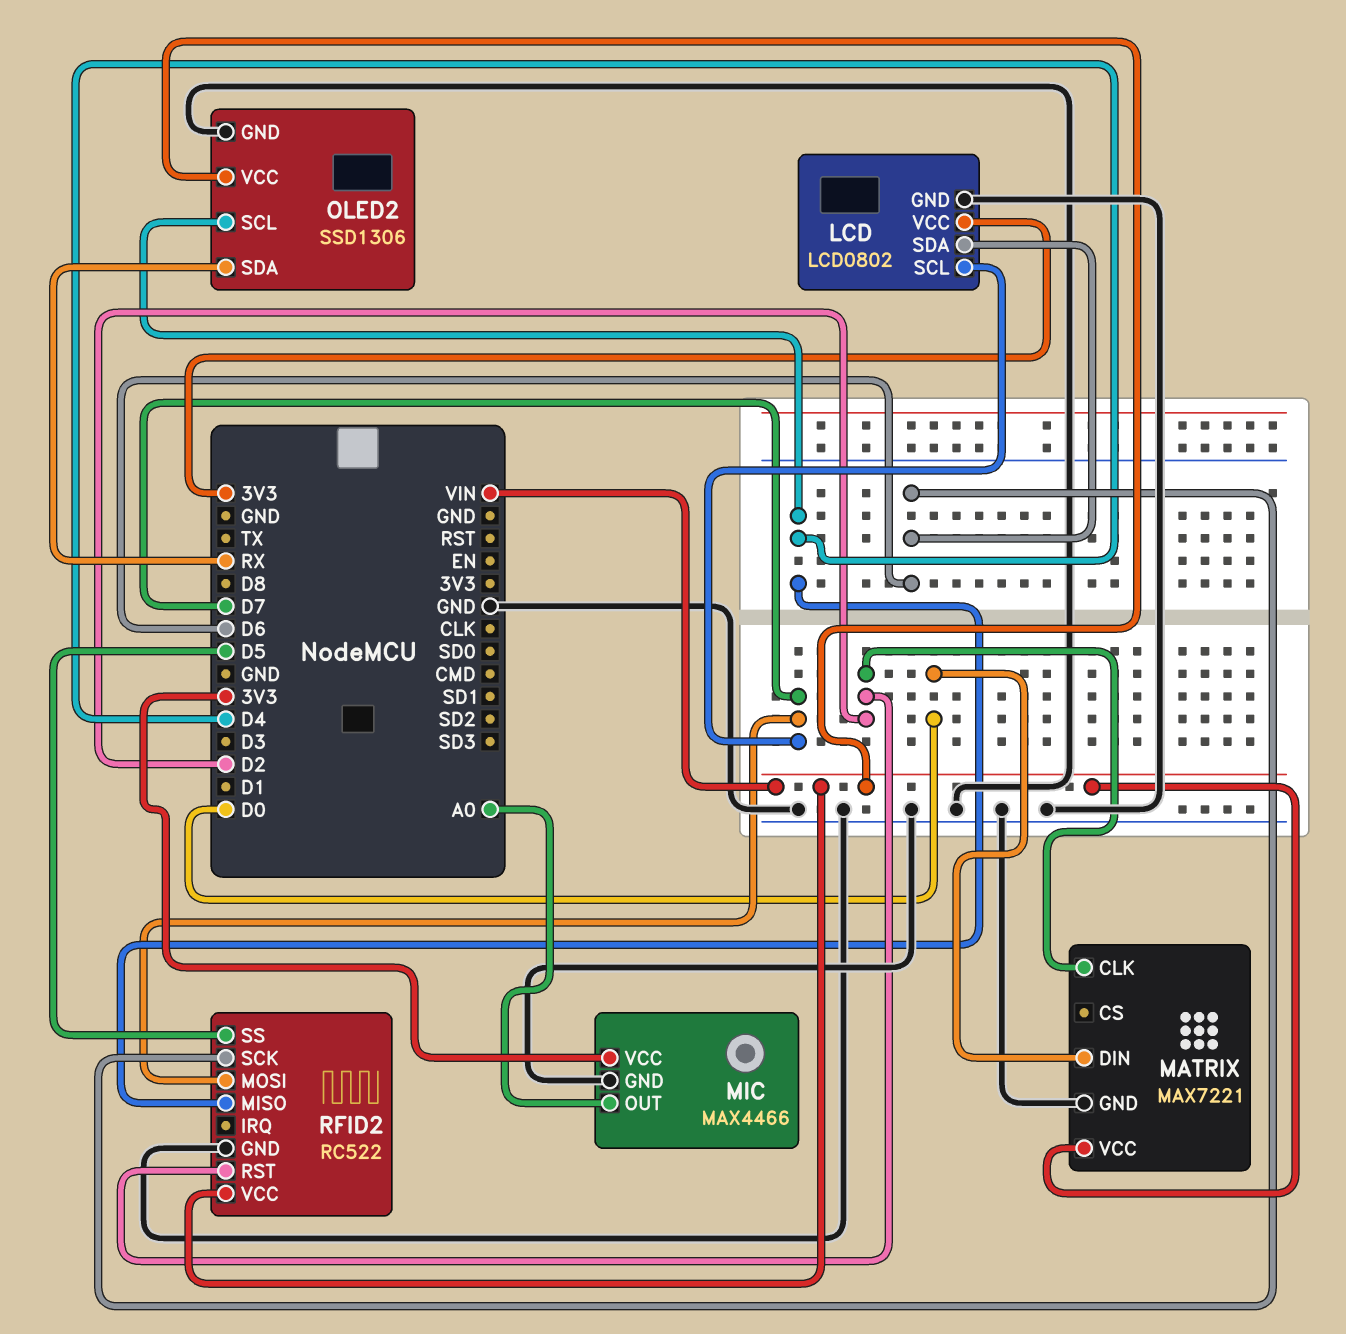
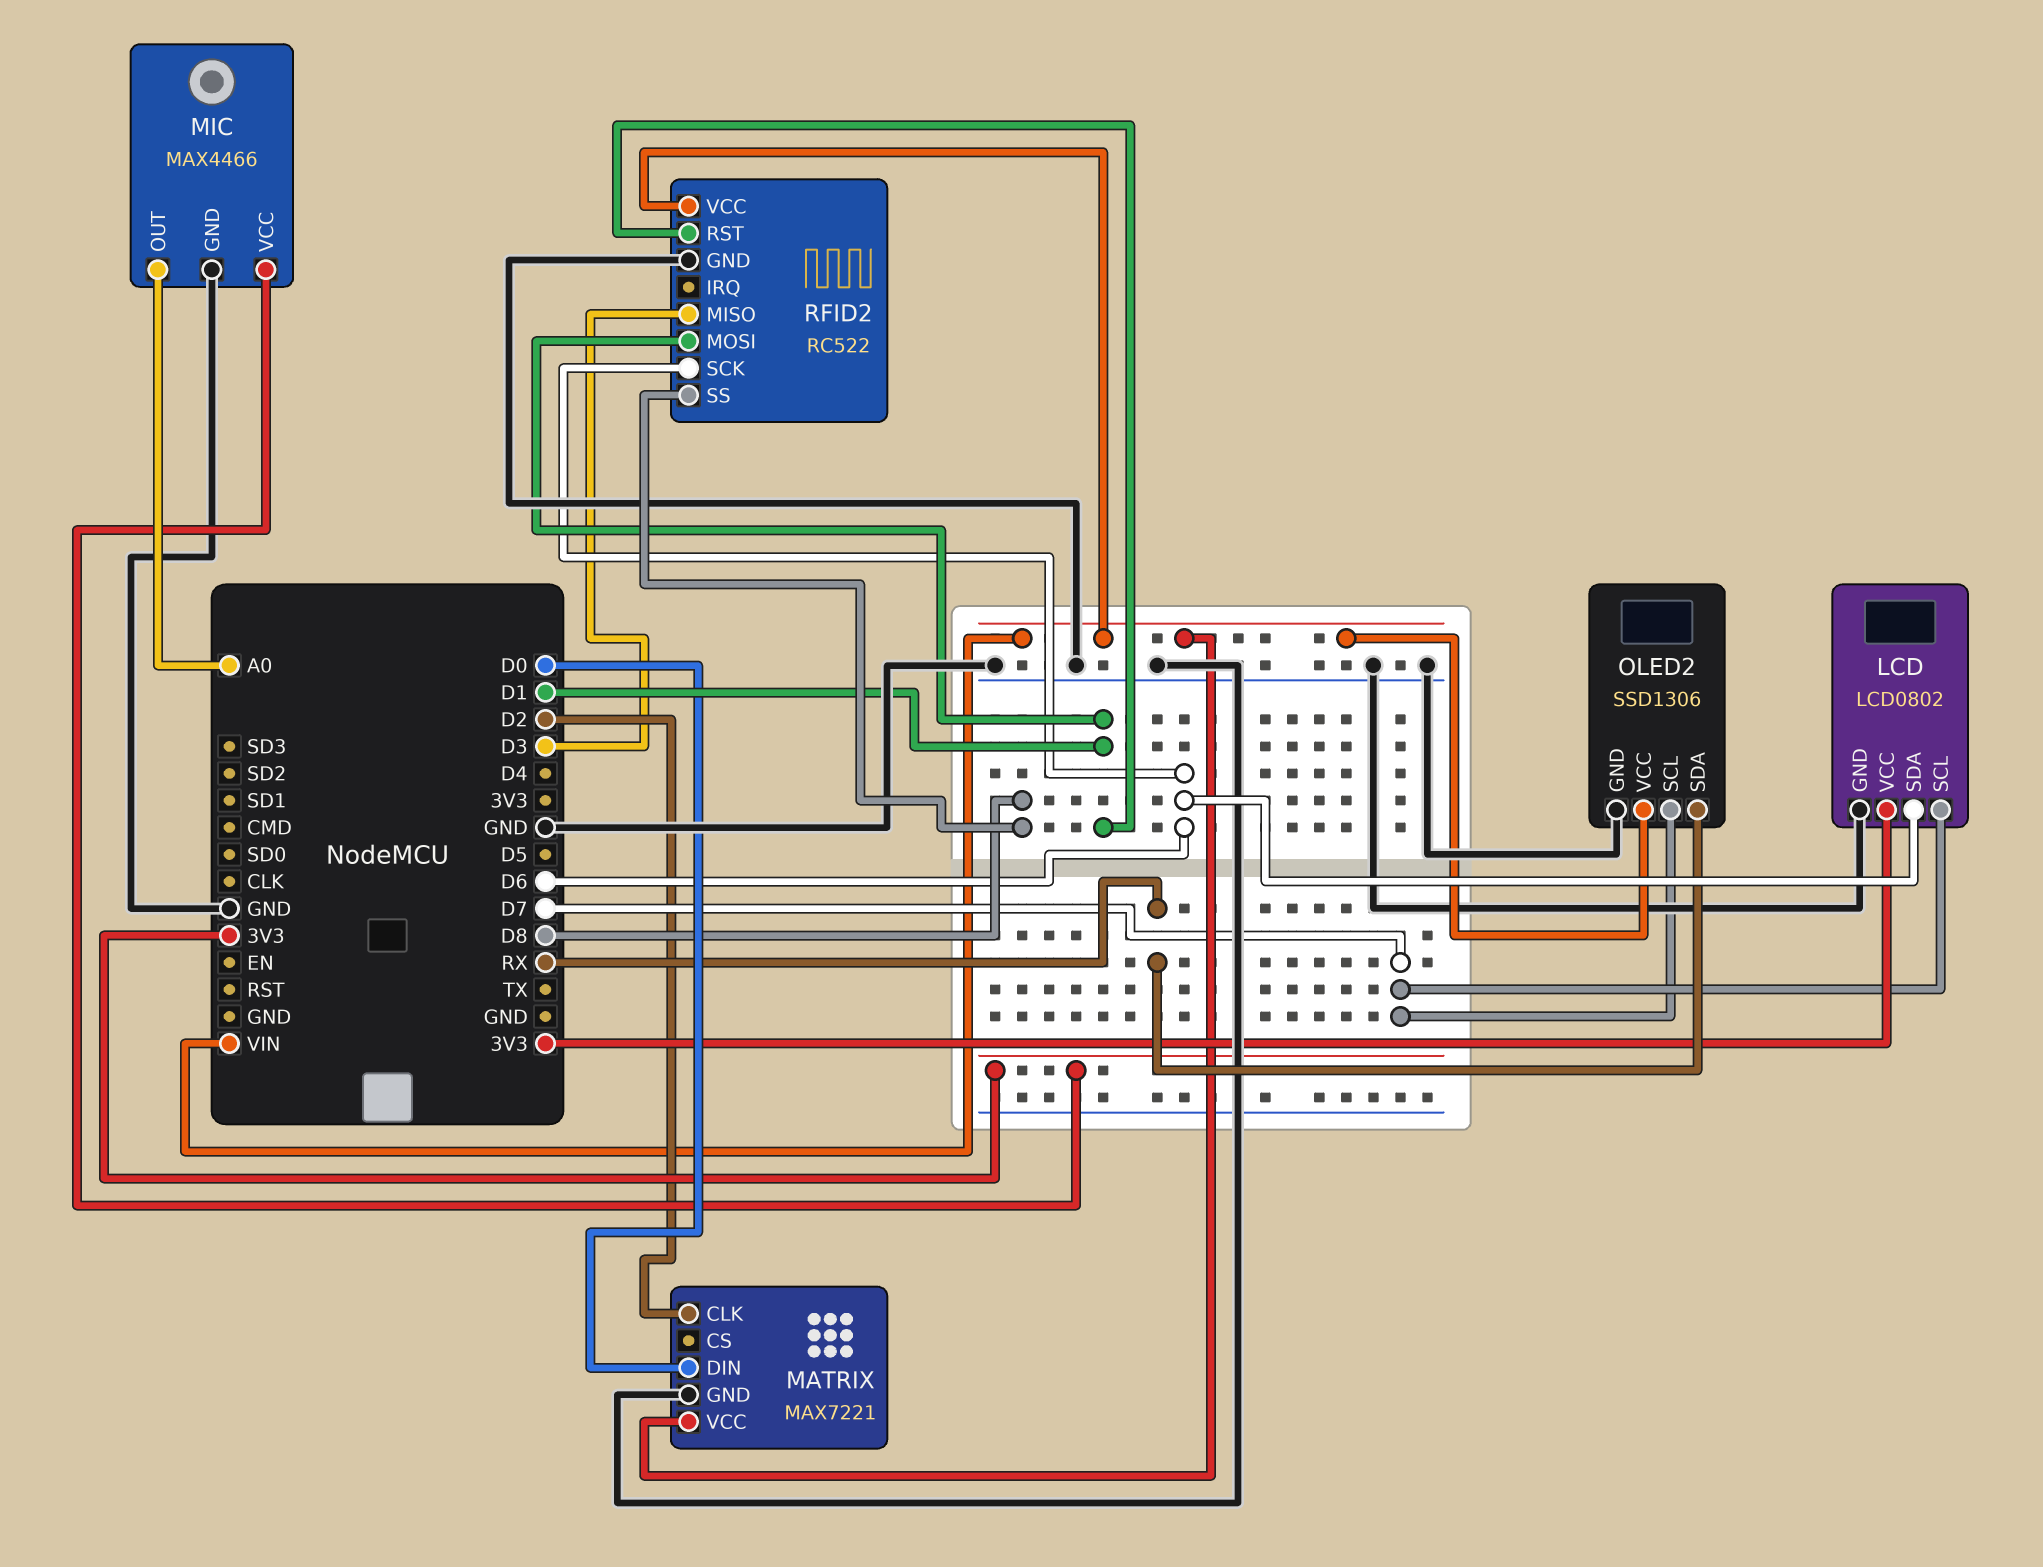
OLED2 pin SCL: D4 -> D7
RFID2 pin MISO: D4 -> D3
RFID2 pin MOSI: D7 -> D1
RFID2 pin RST: D2 -> D1
RFID2 pin SS: D5 -> D8

